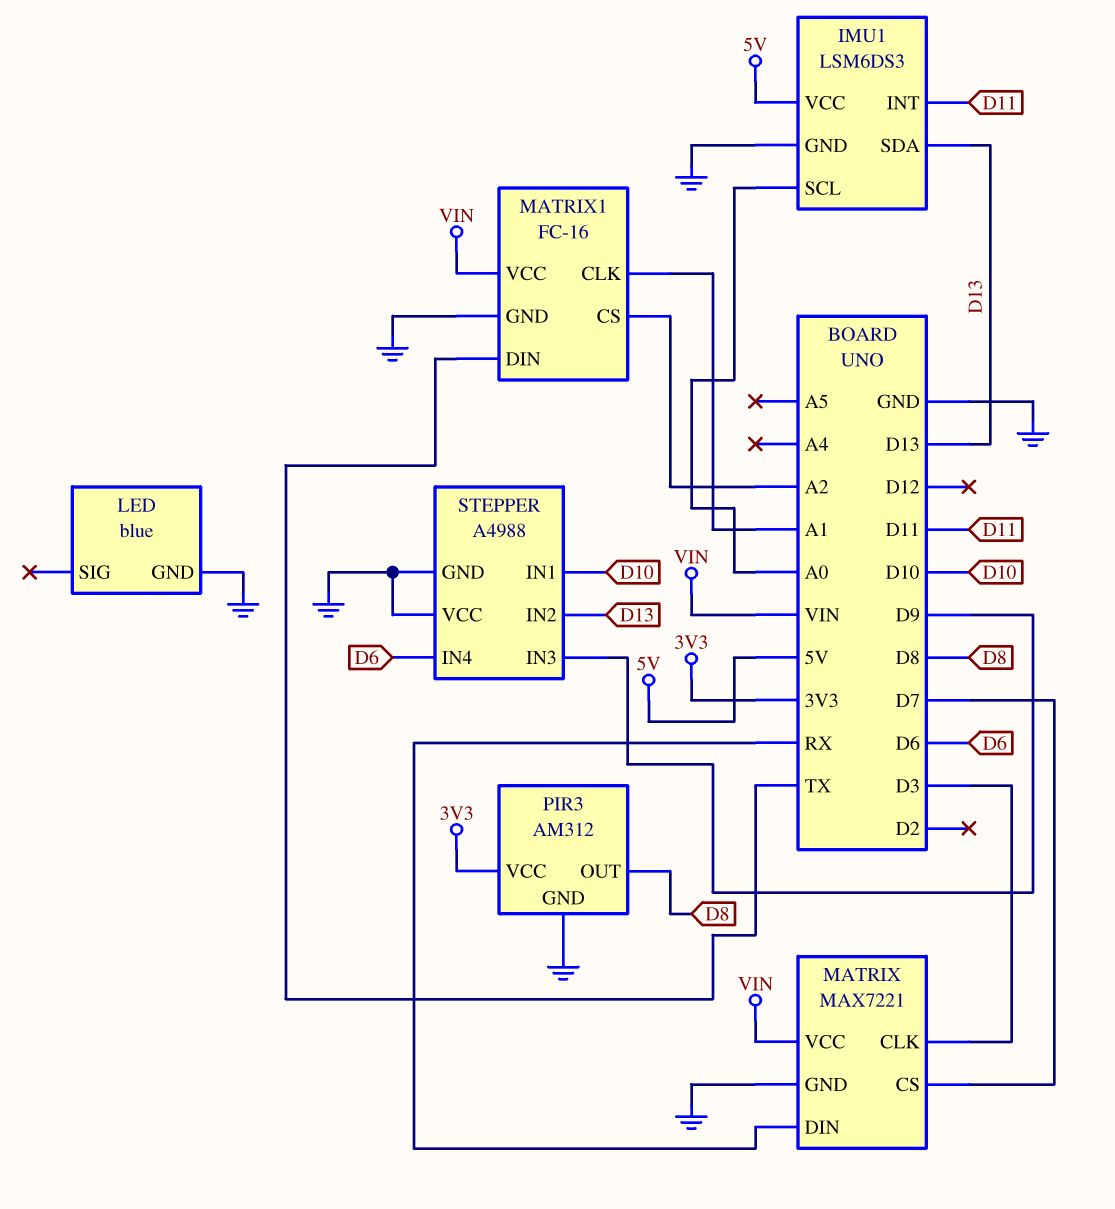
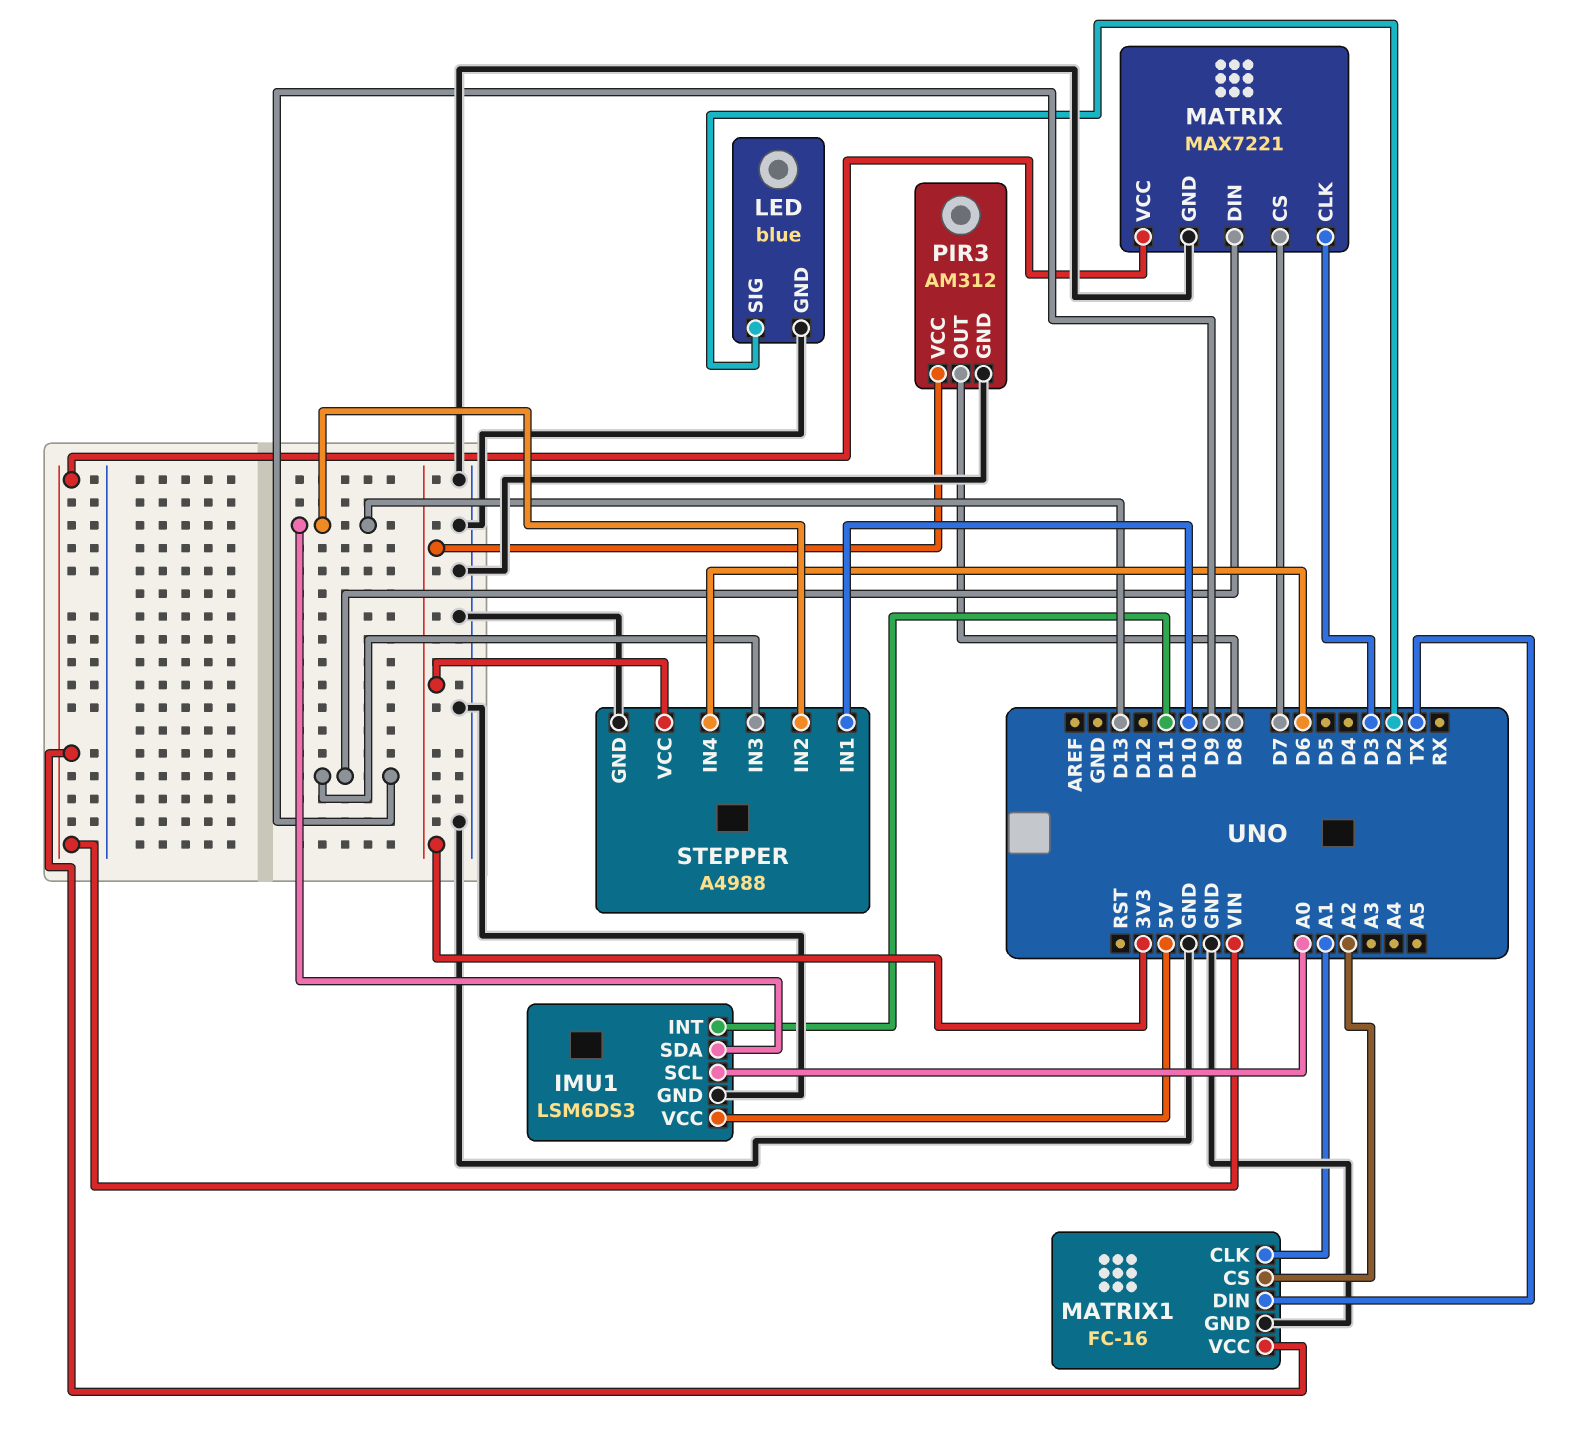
LED pin SIG: none -> D2
MATRIX pin DIN: RX -> D9
STEPPER pin VCC: GND -> 3V3

